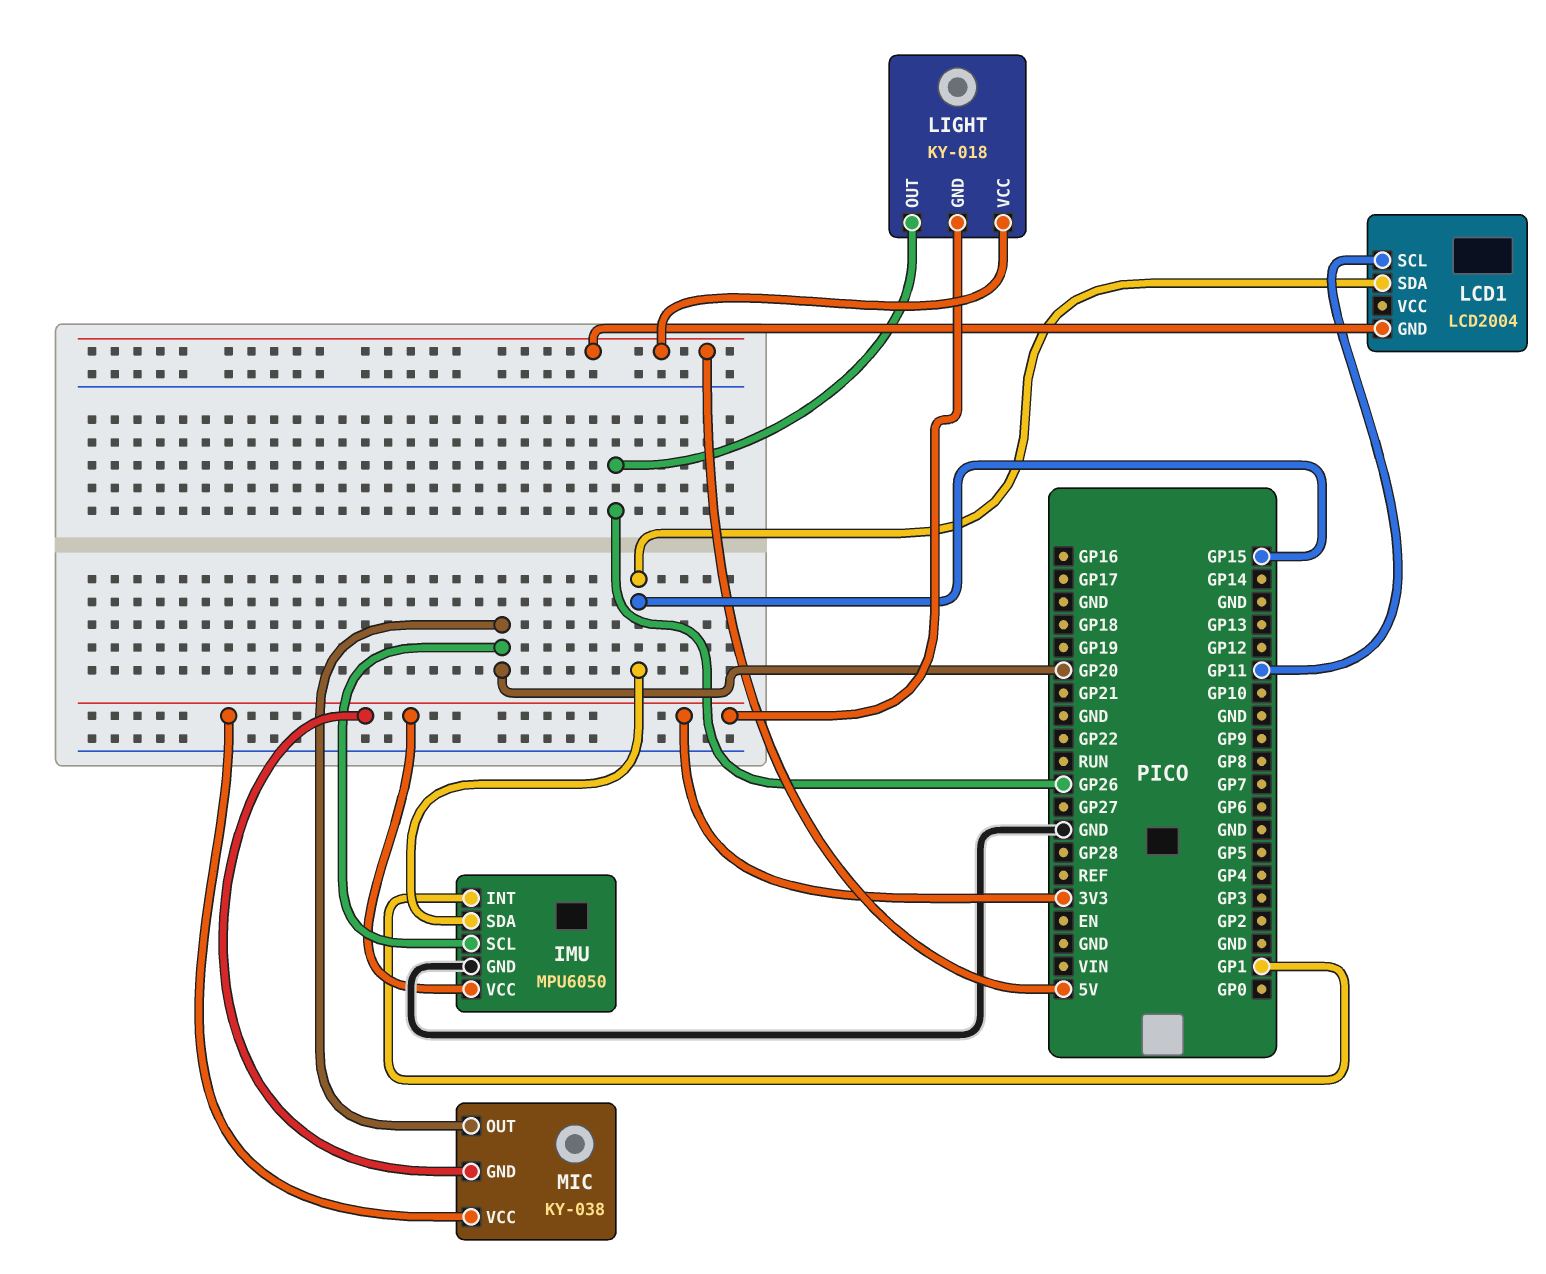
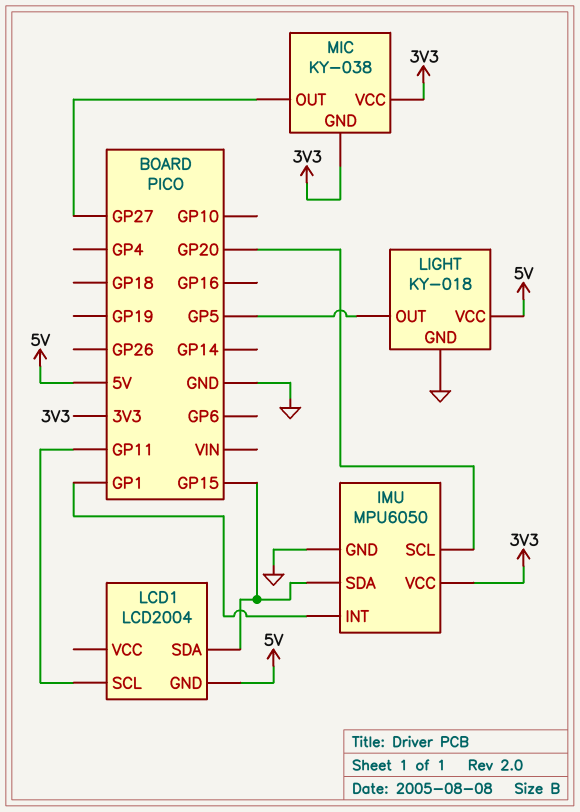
LIGHT pin GND: 3V3 -> GND
LIGHT pin OUT: GP26 -> GP5
MIC pin OUT: GP20 -> GP27

